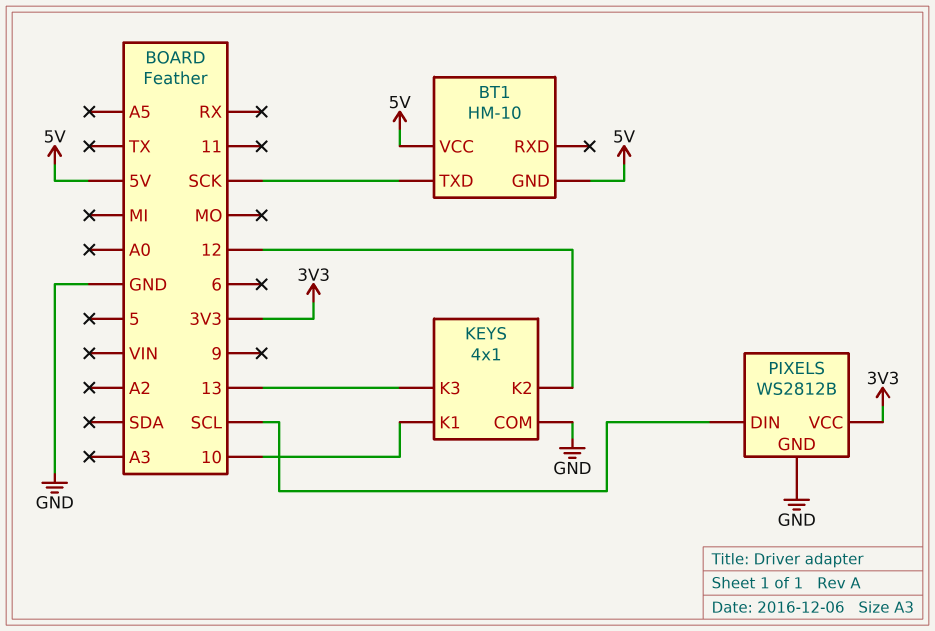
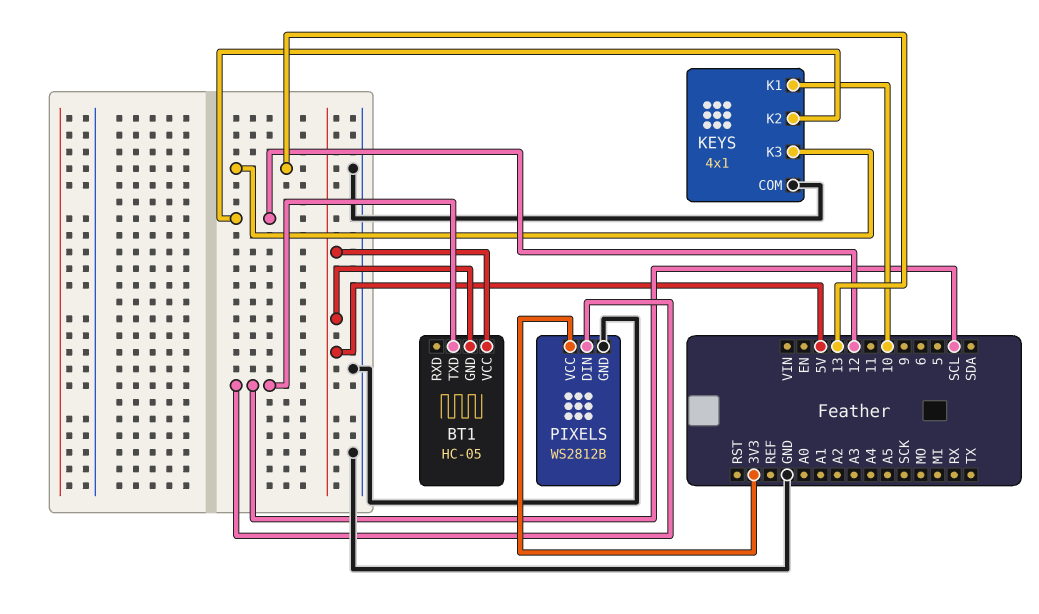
BT1: HM-10 -> HC-05
BT1 pin TXD: SCK -> SCL

